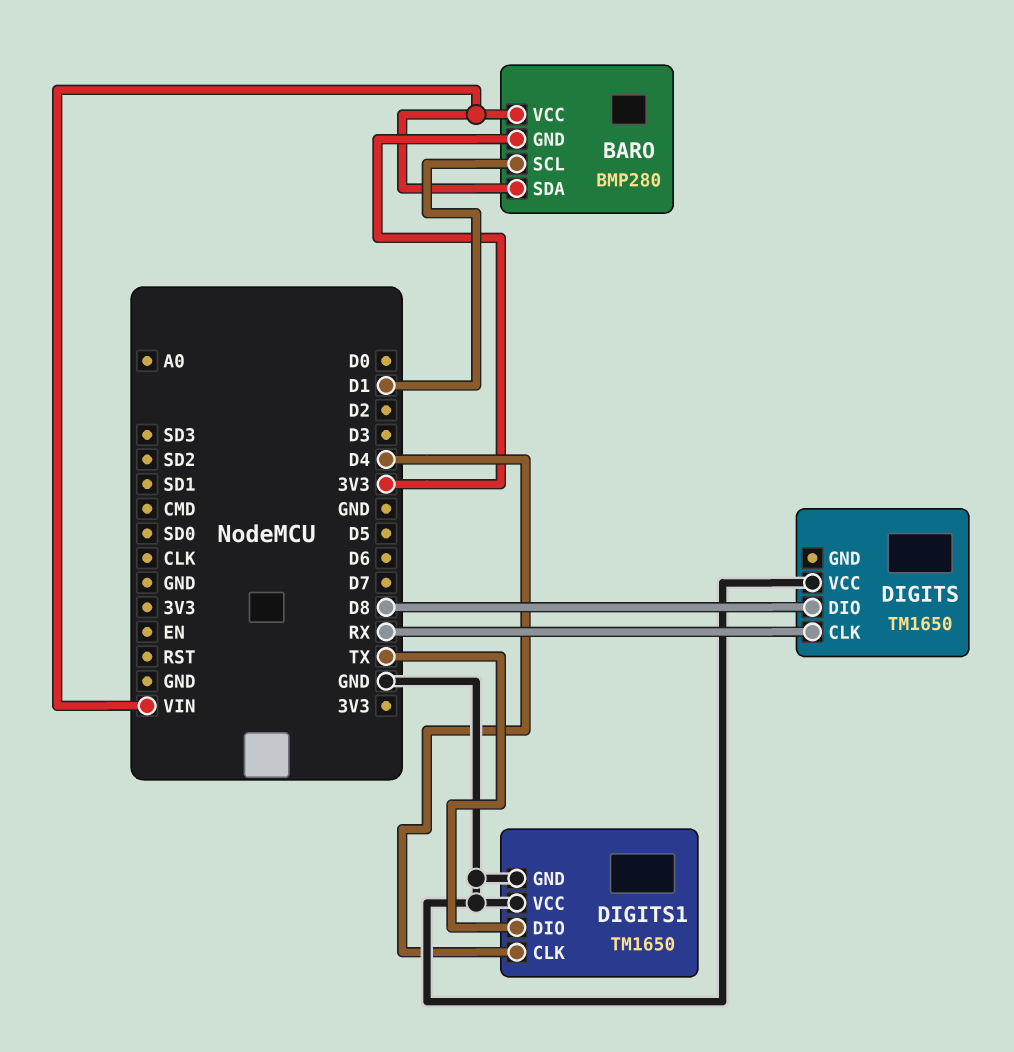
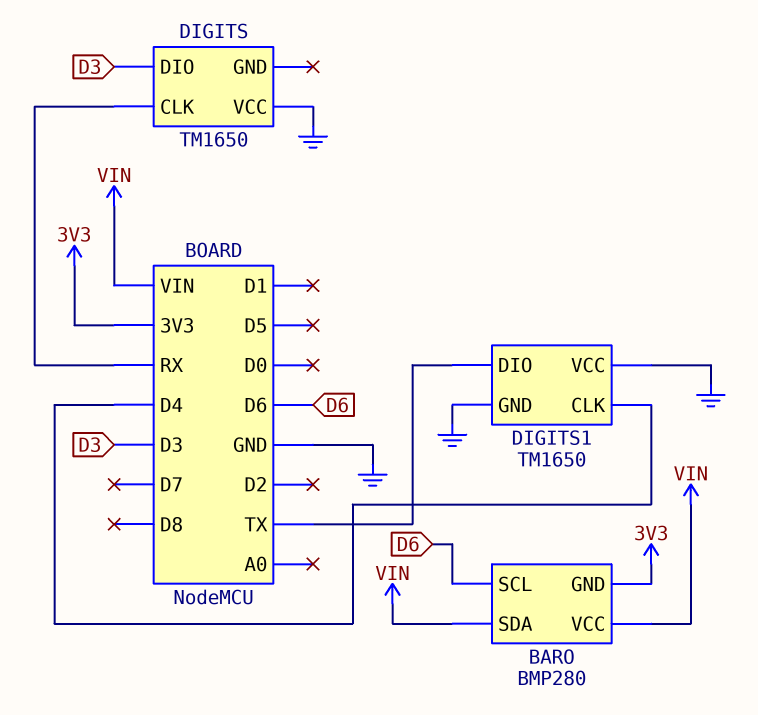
BARO pin SCL: D1 -> D6
DIGITS pin DIO: D8 -> D3

